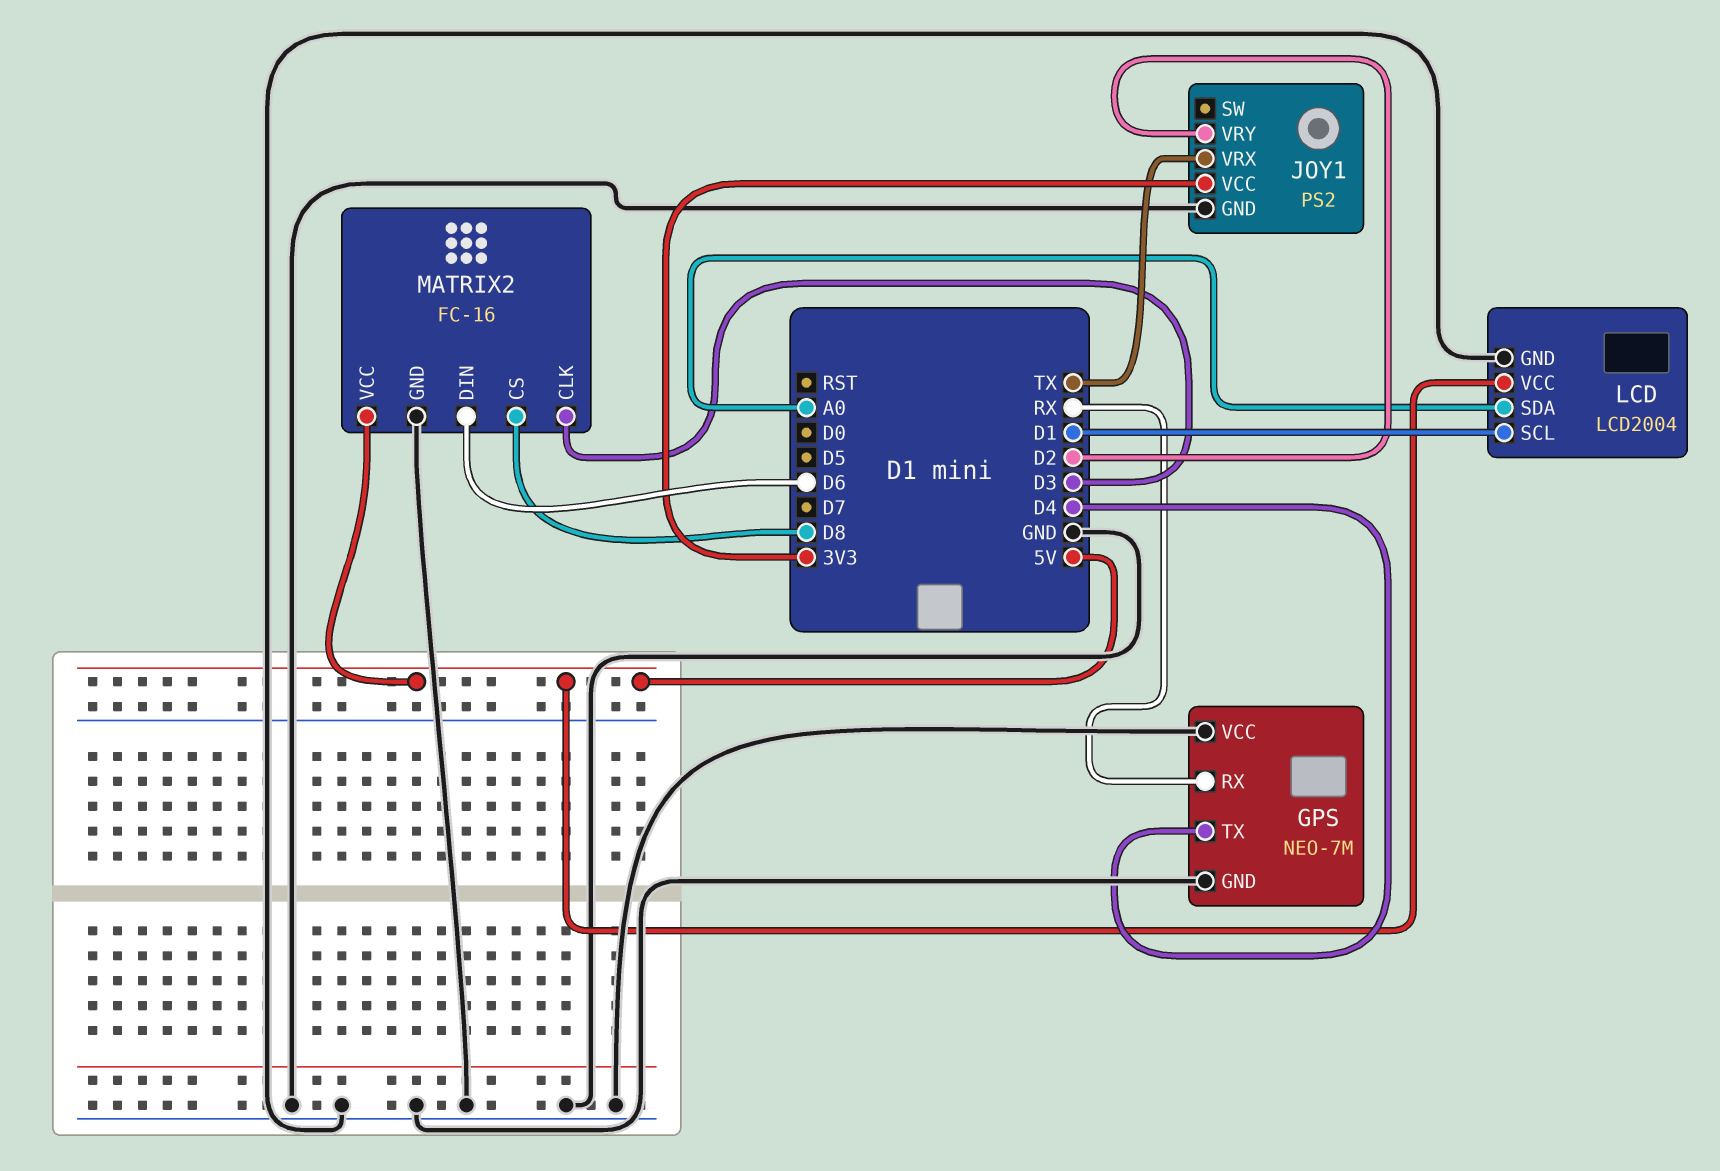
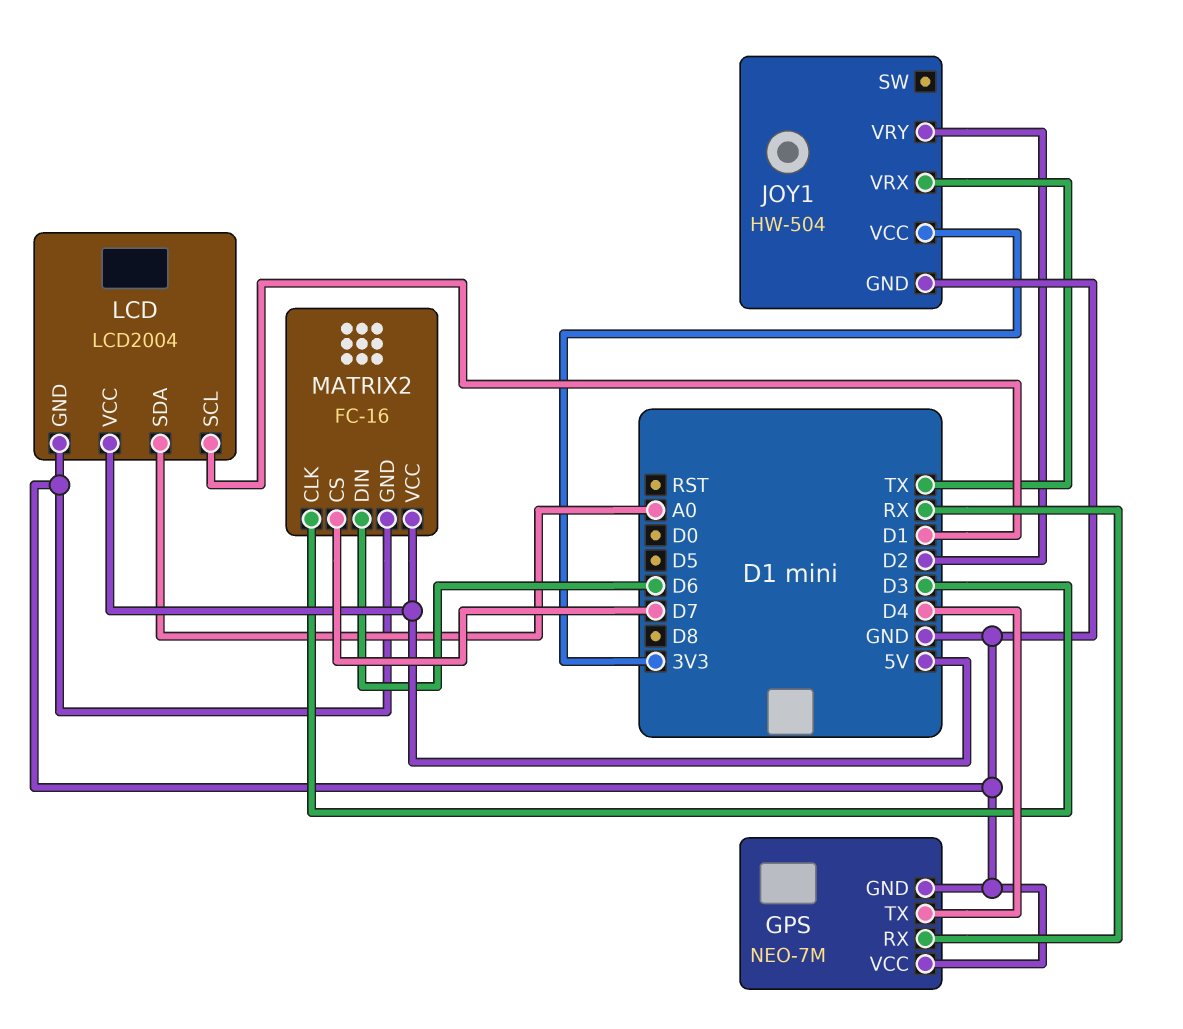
JOY1: PS2 -> HW-504
MATRIX2 pin CS: D8 -> D7

